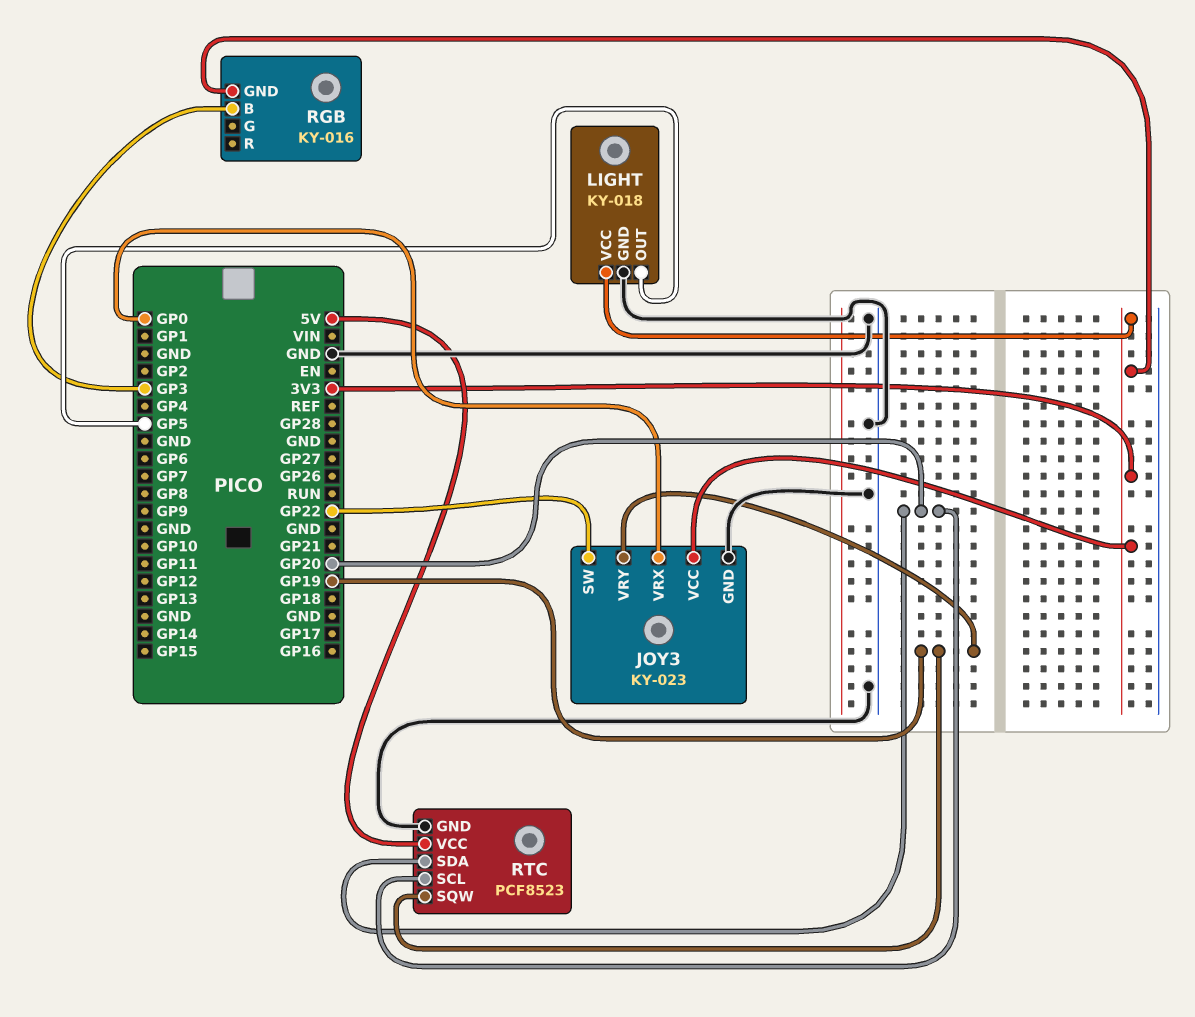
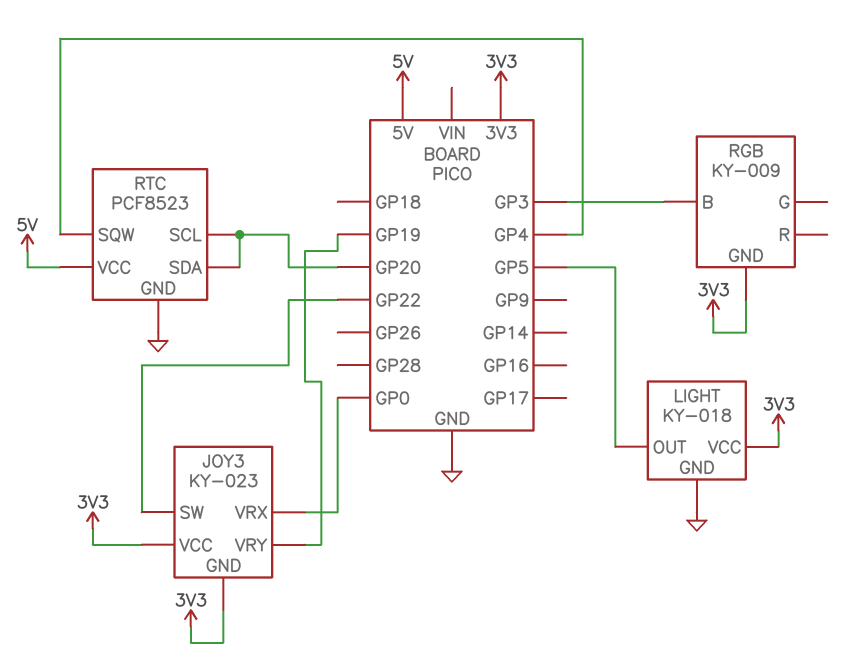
JOY3 pin GND: GND -> 3V3
RGB: KY-016 -> KY-009
RTC pin SQW: GP19 -> GP4

